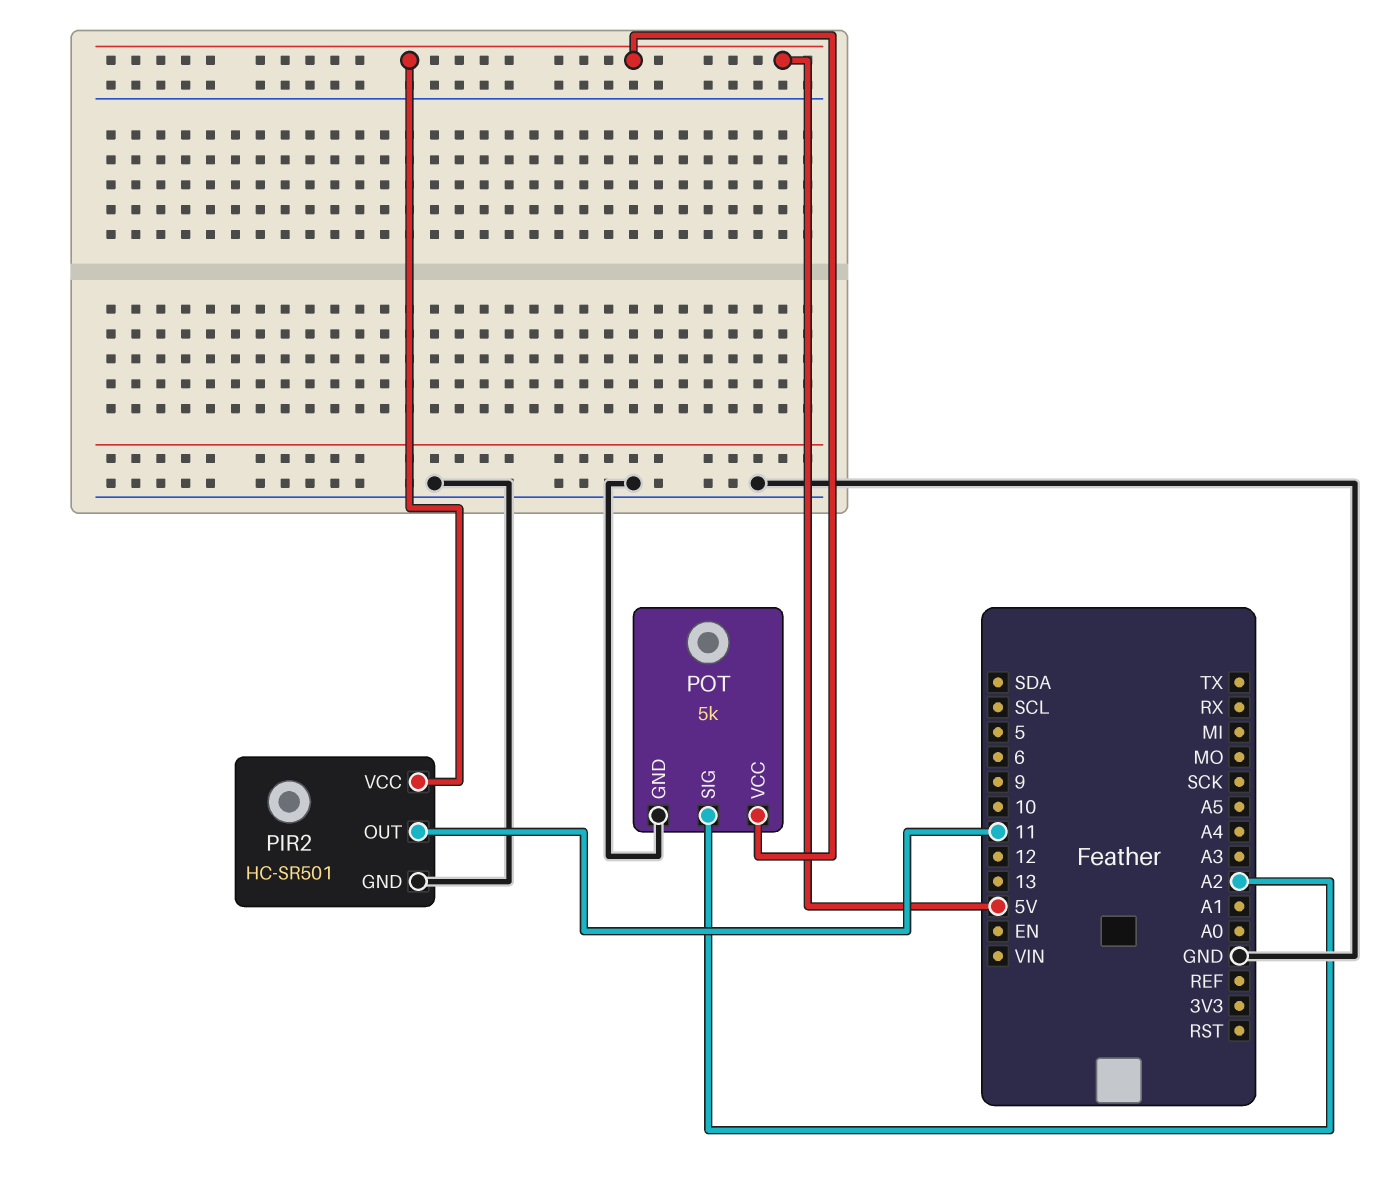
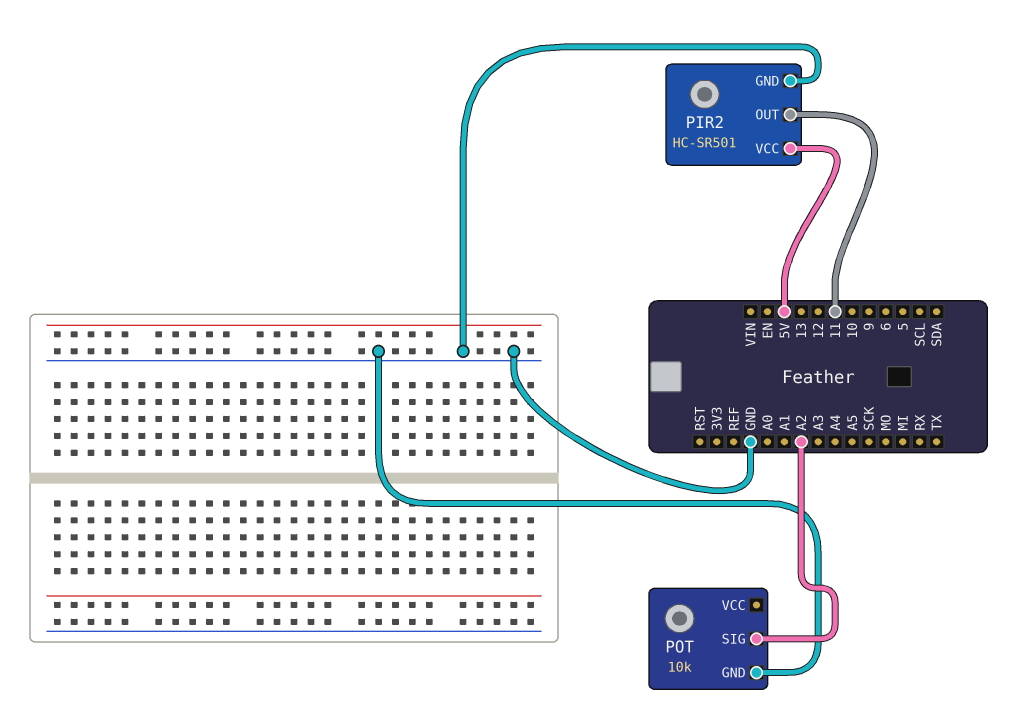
POT: 5k -> 10k
POT pin VCC: 5V -> none

